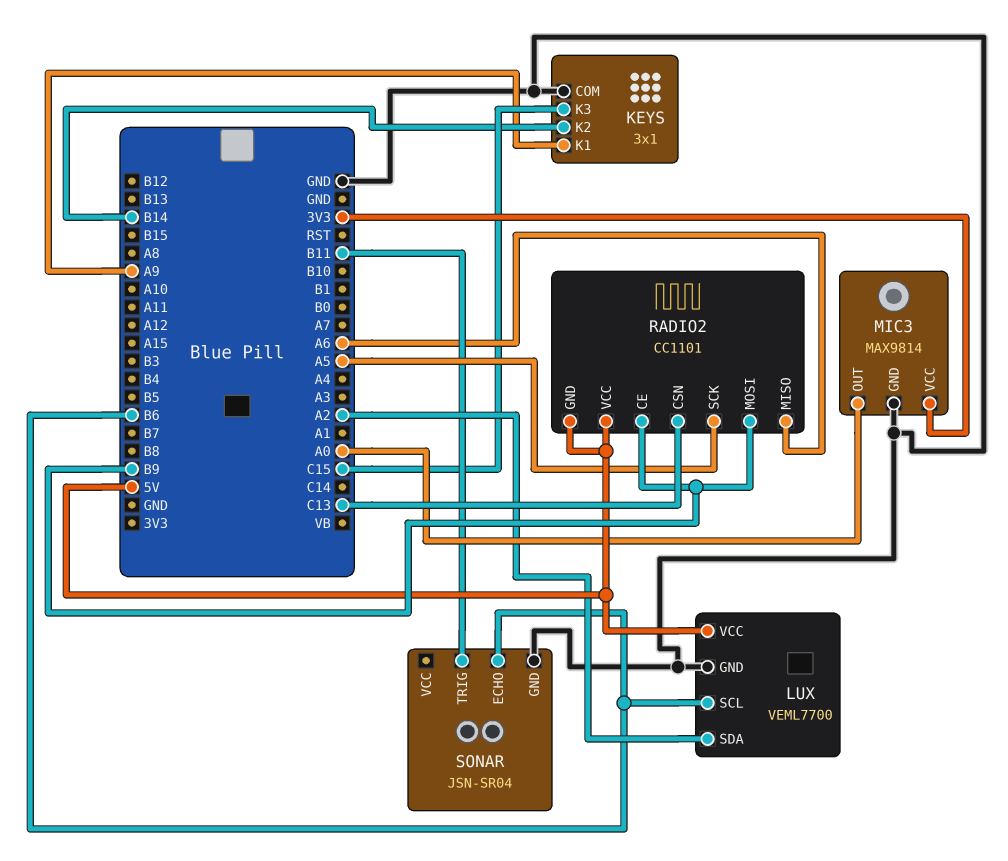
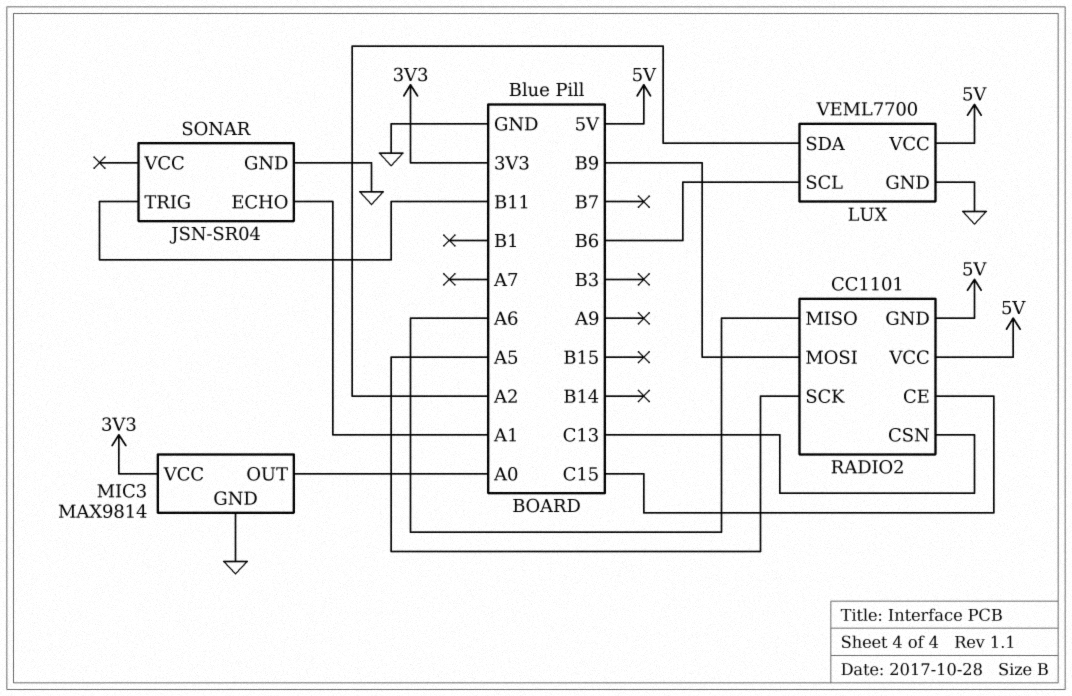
KEYS: 3x1 -> none
KEYS pin COM: GND -> none
KEYS pin K1: A9 -> none
KEYS pin K2: B14 -> none
KEYS pin K3: C15 -> none
RADIO2 pin CE: B9 -> C15
SONAR pin ECHO: B6 -> A1

